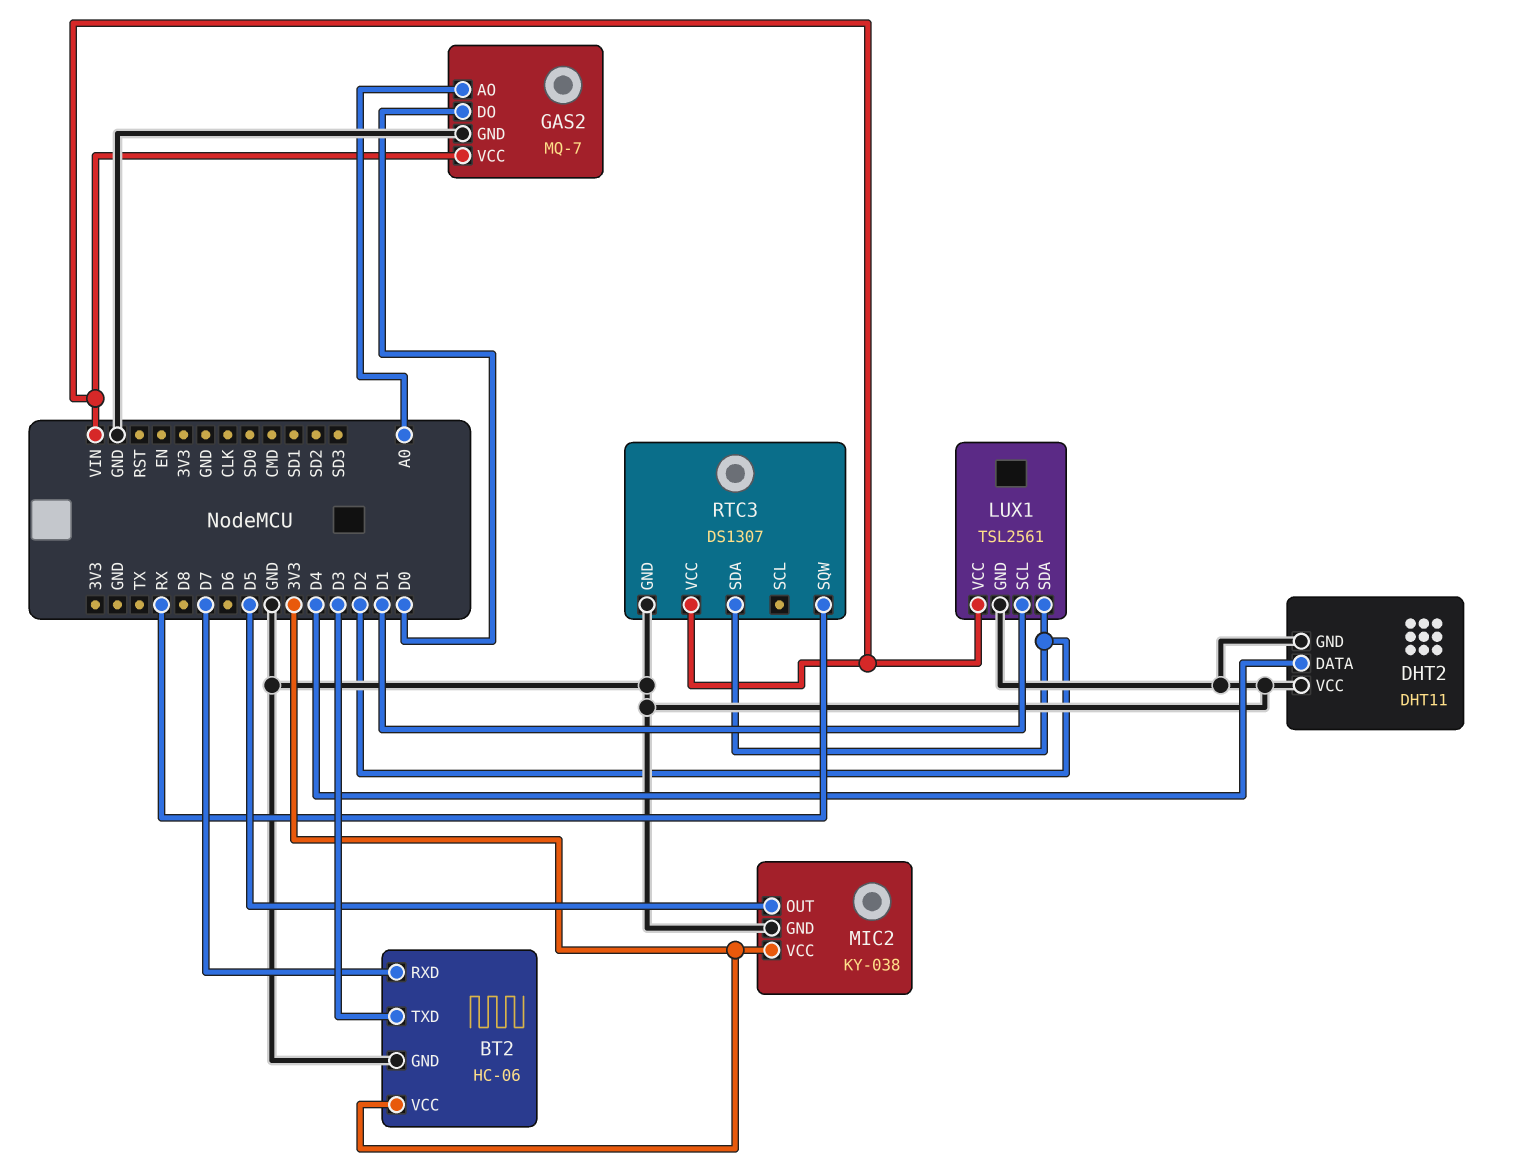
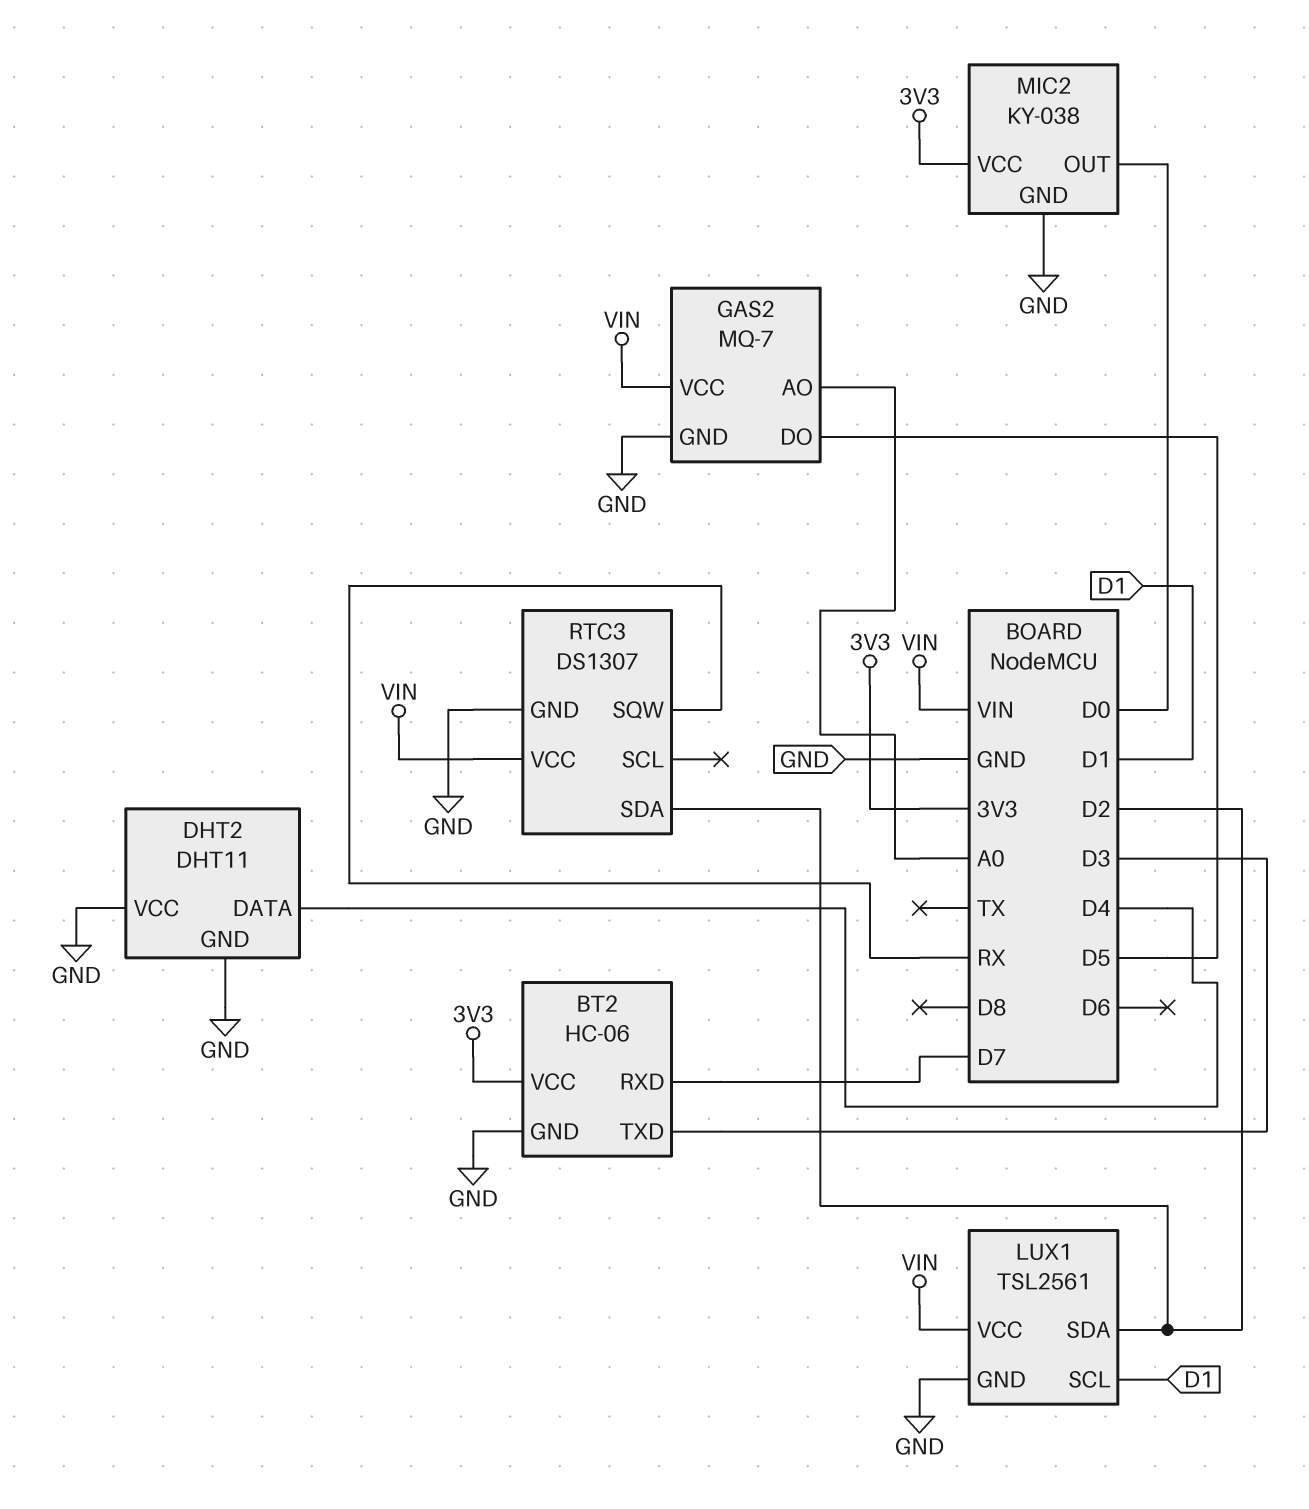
GAS2 pin DO: D0 -> D5
MIC2 pin OUT: D5 -> D0

